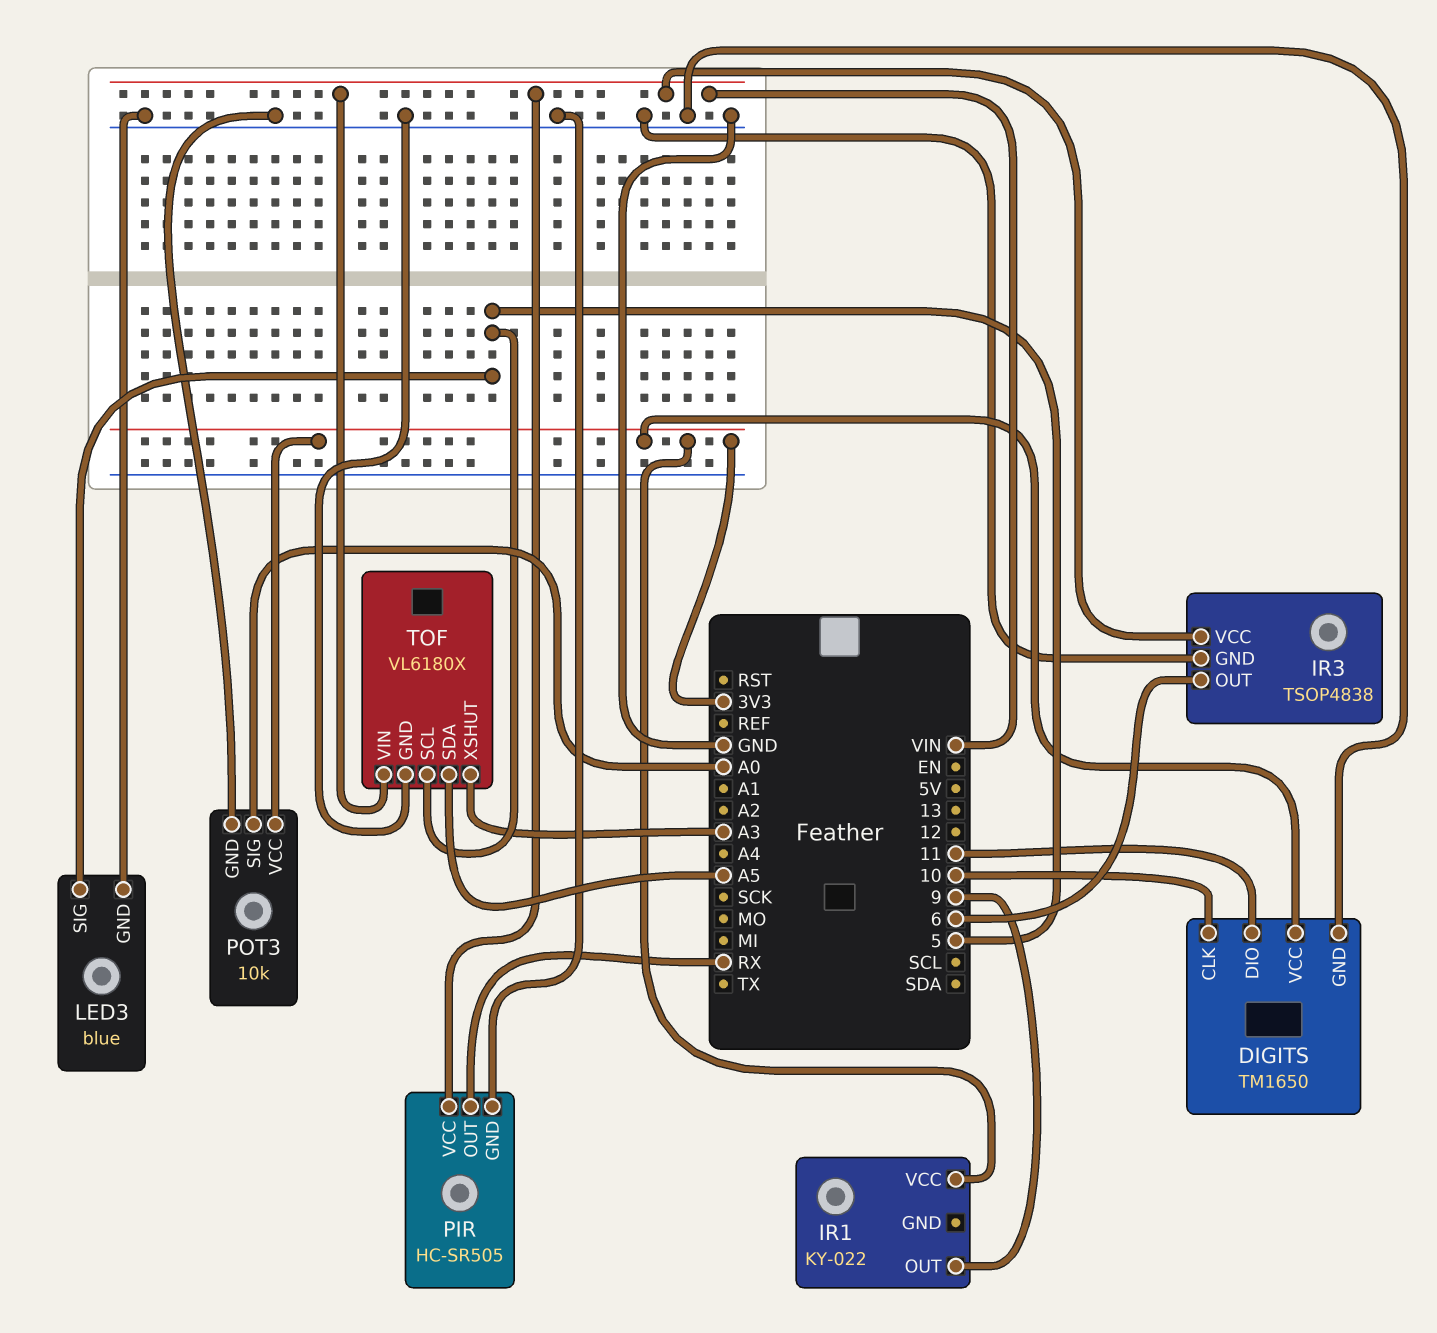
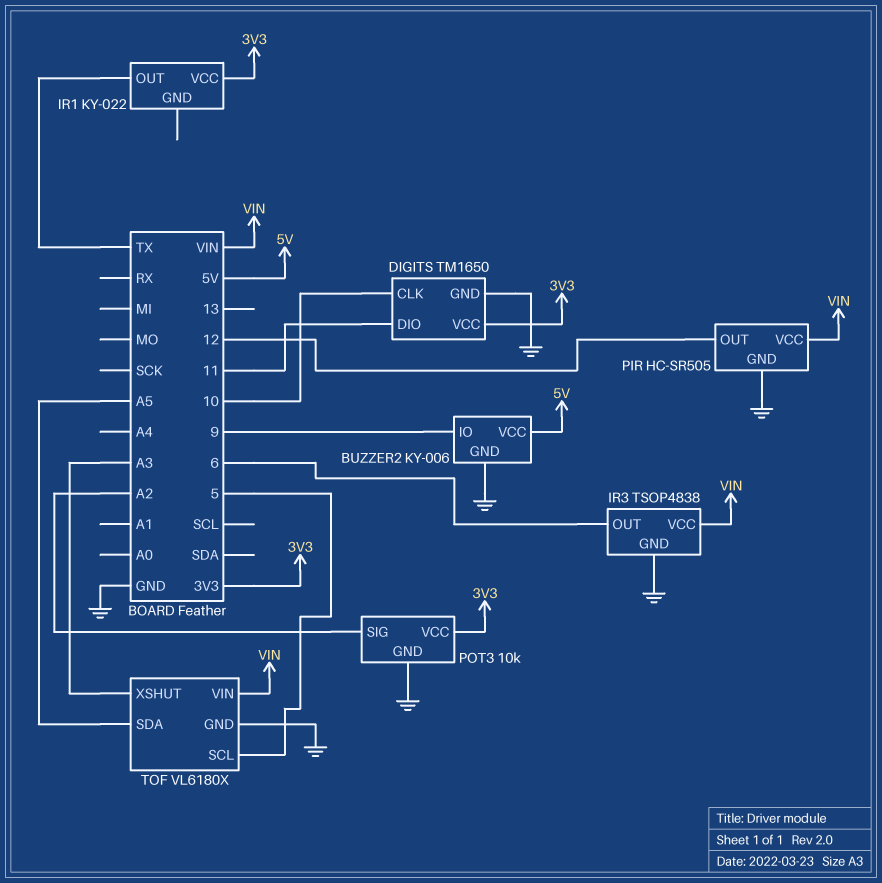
BUZZER2: none -> KY-006
BUZZER2 pin GND: none -> GND
BUZZER2 pin IO: none -> 9
BUZZER2 pin VCC: none -> 5V
IR1 pin OUT: 9 -> TX
LED3: blue -> none
LED3 pin GND: GND -> none
LED3 pin SIG: 5 -> none
PIR pin OUT: RX -> 12
POT3 pin SIG: A0 -> A2

